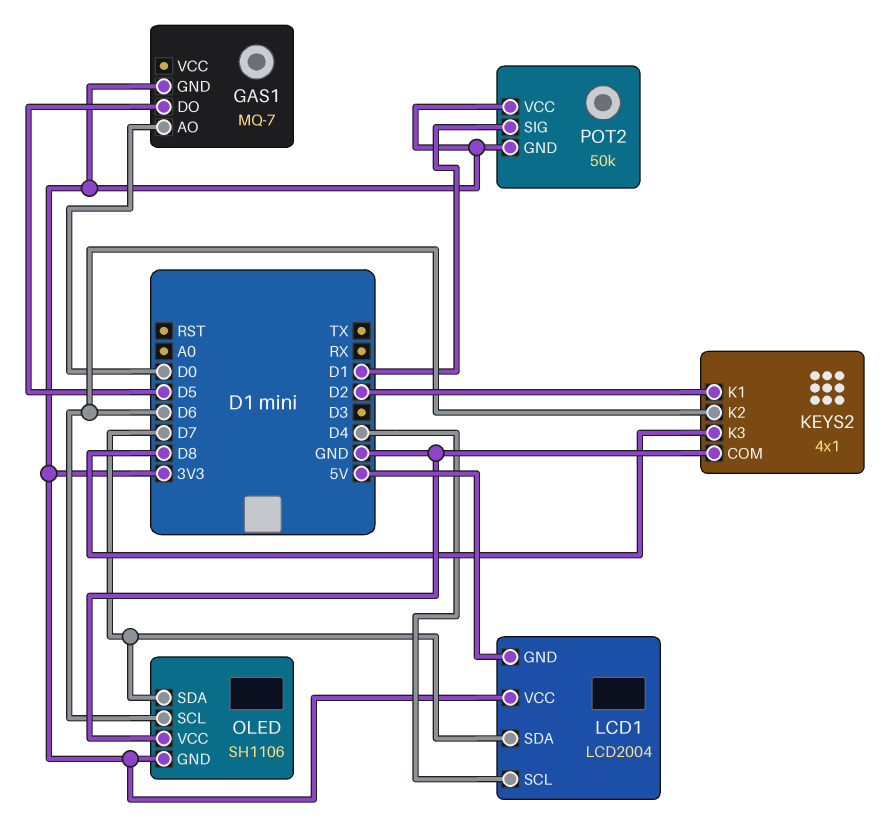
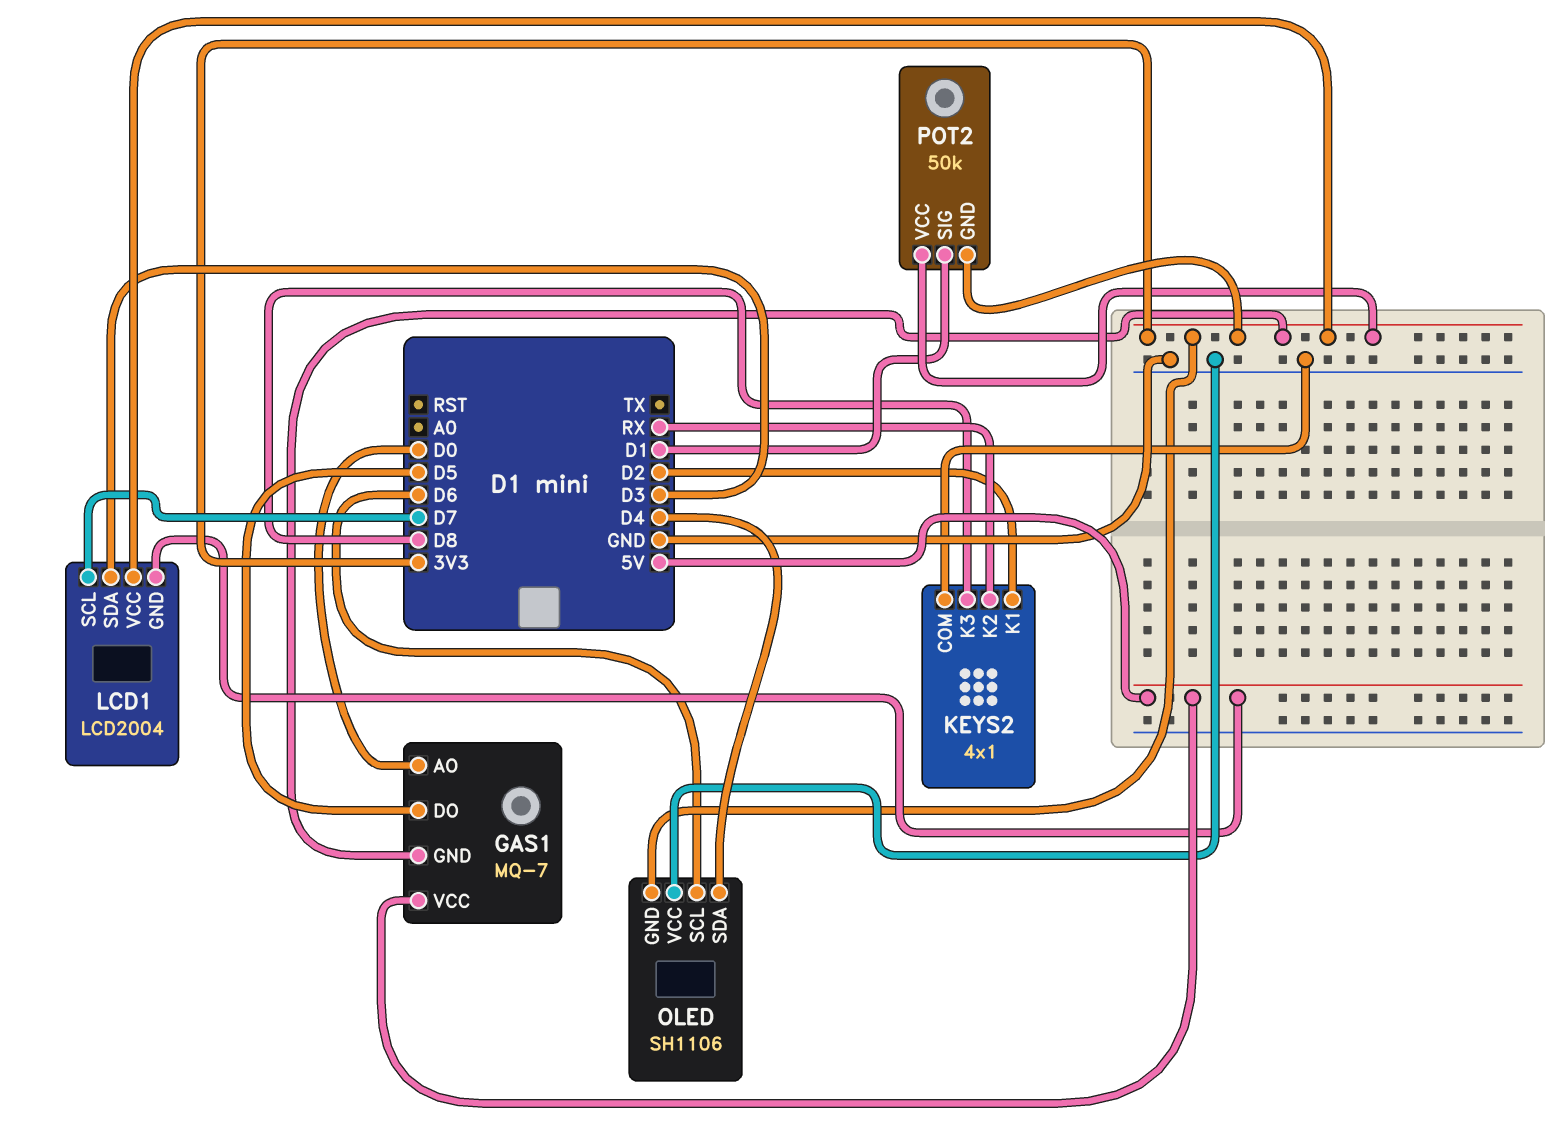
GAS1 pin VCC: none -> 5V
KEYS2 pin K2: D6 -> RX
LCD1 pin SCL: D4 -> D7
LCD1 pin SDA: D7 -> D3
OLED pin SDA: D7 -> D4

